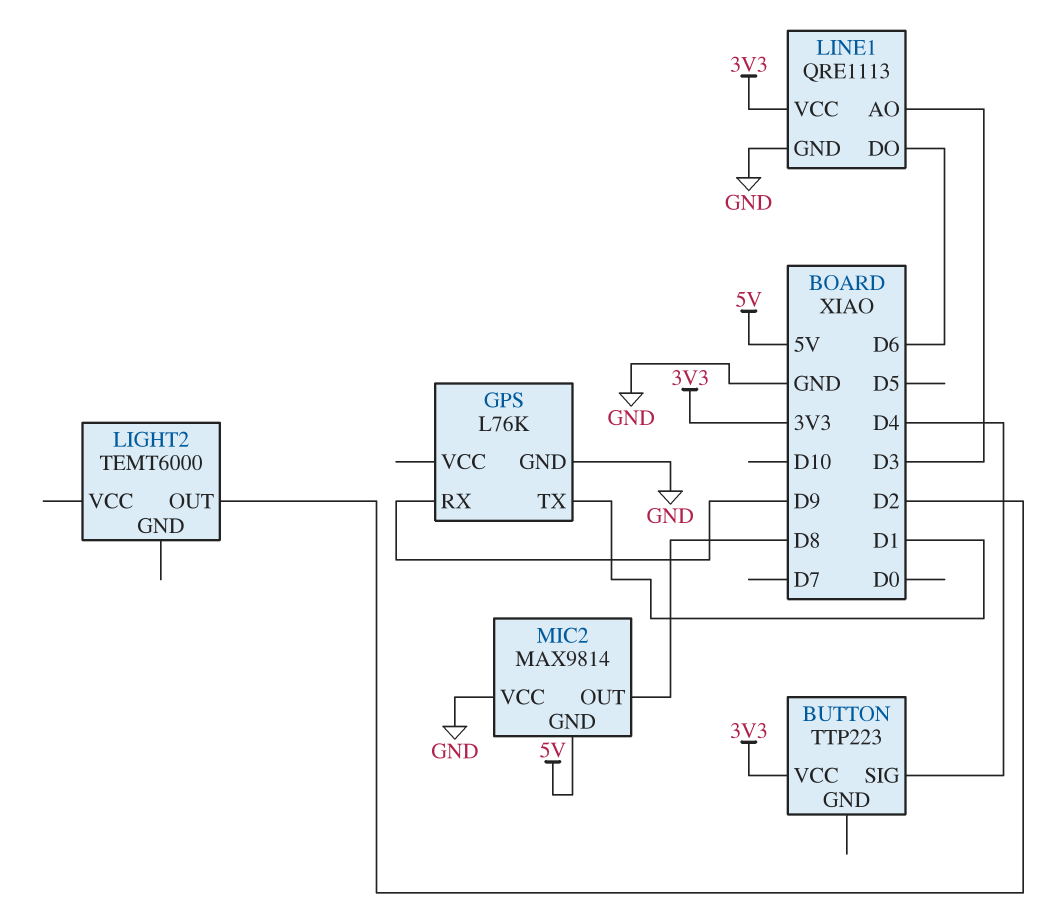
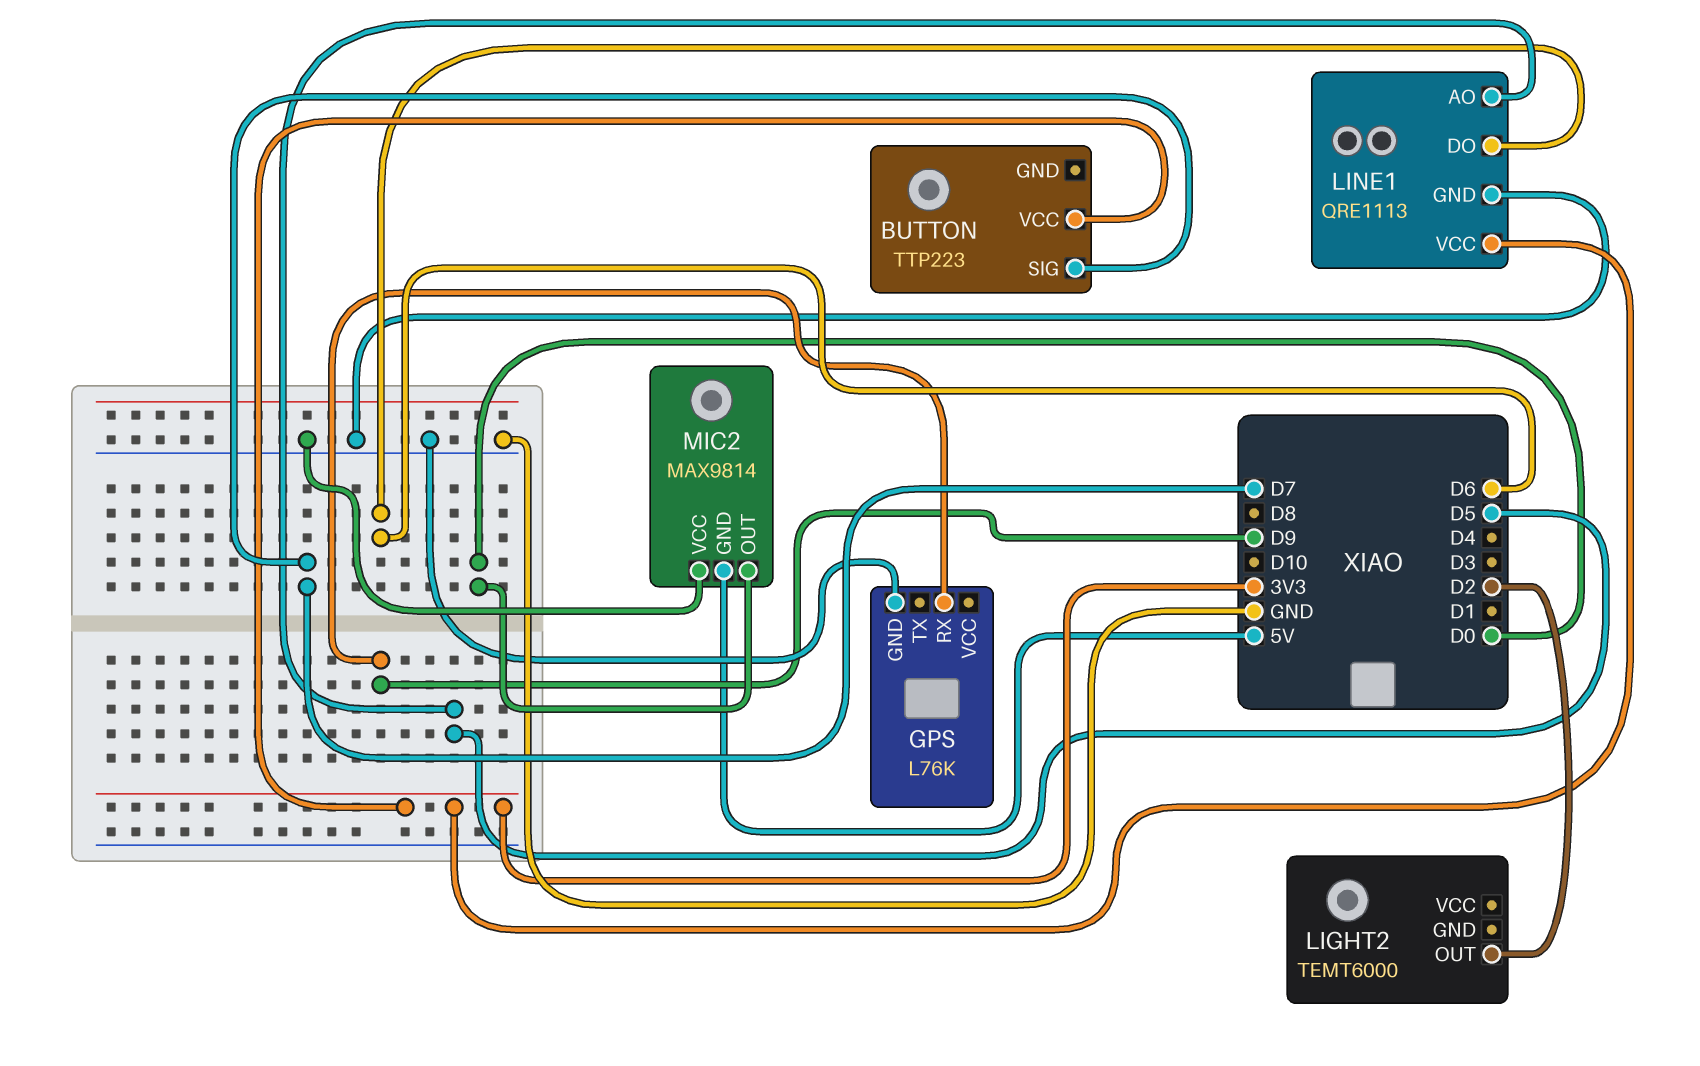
BUTTON pin SIG: D4 -> D7
GPS pin TX: D1 -> none
LINE1 pin AO: D3 -> D5
MIC2 pin OUT: D8 -> D0

